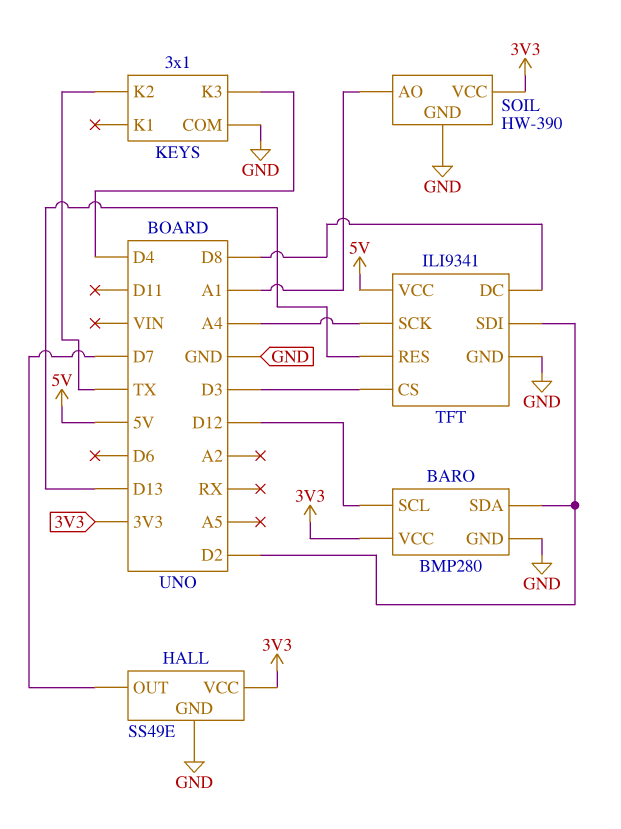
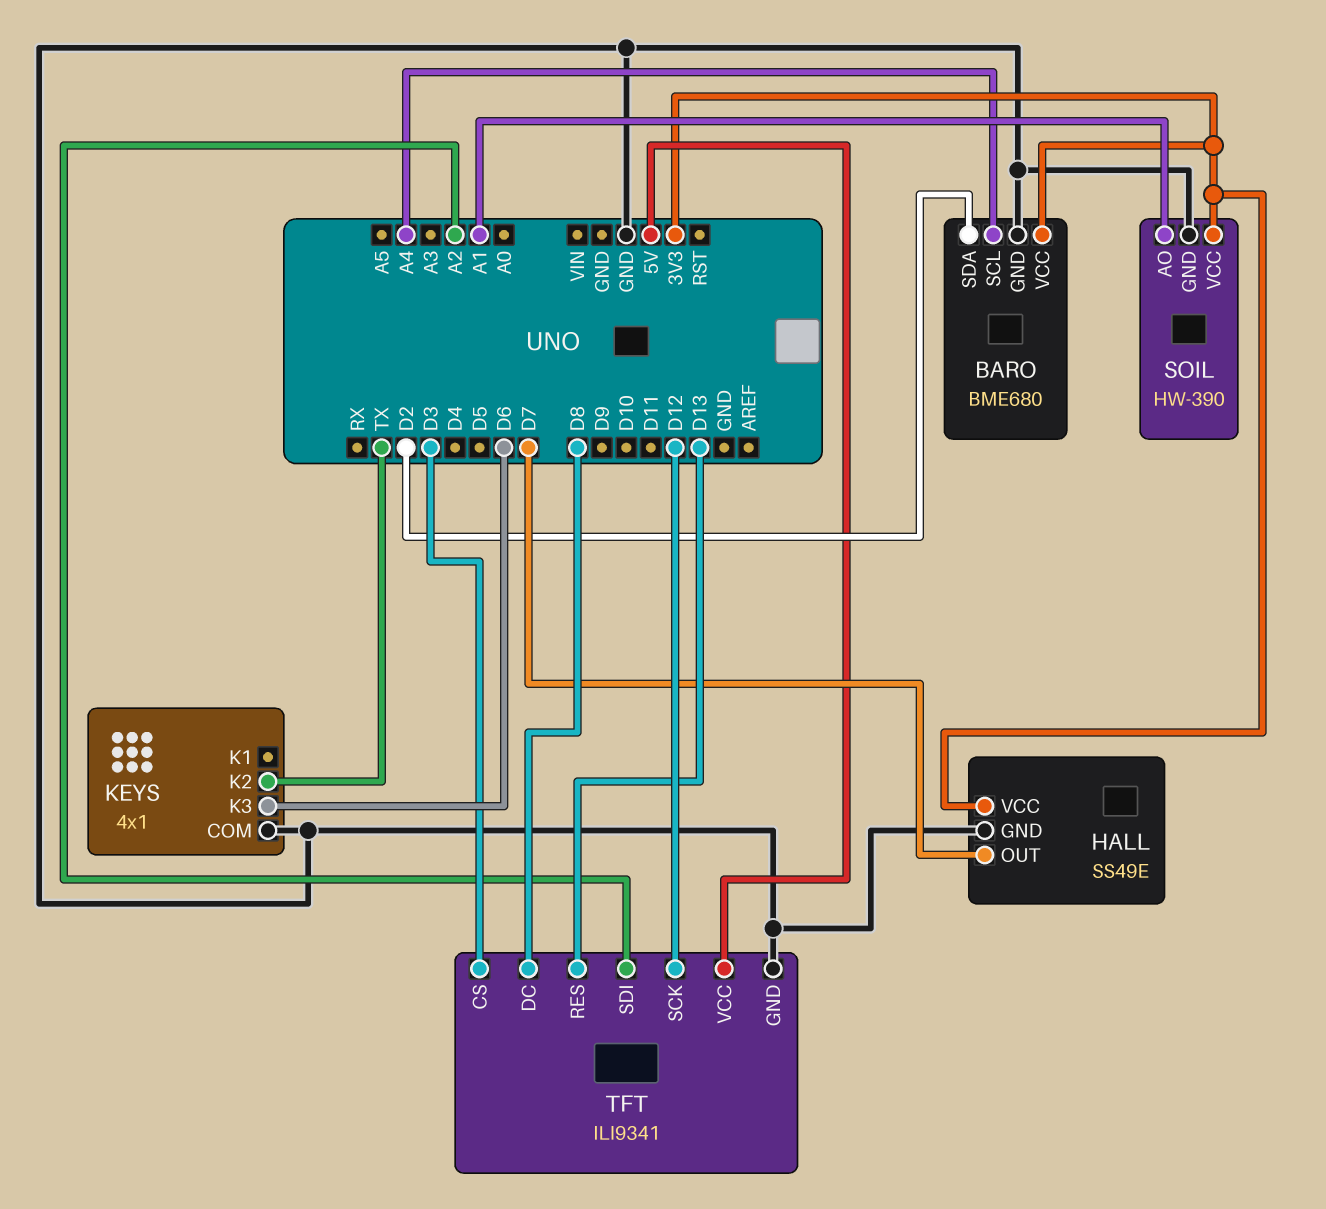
BARO: BMP280 -> BME680
BARO pin SCL: D12 -> A4
KEYS: 3x1 -> 4x1
KEYS pin K3: D4 -> D6
TFT pin SCK: A4 -> D12
TFT pin SDI: D2 -> A2

